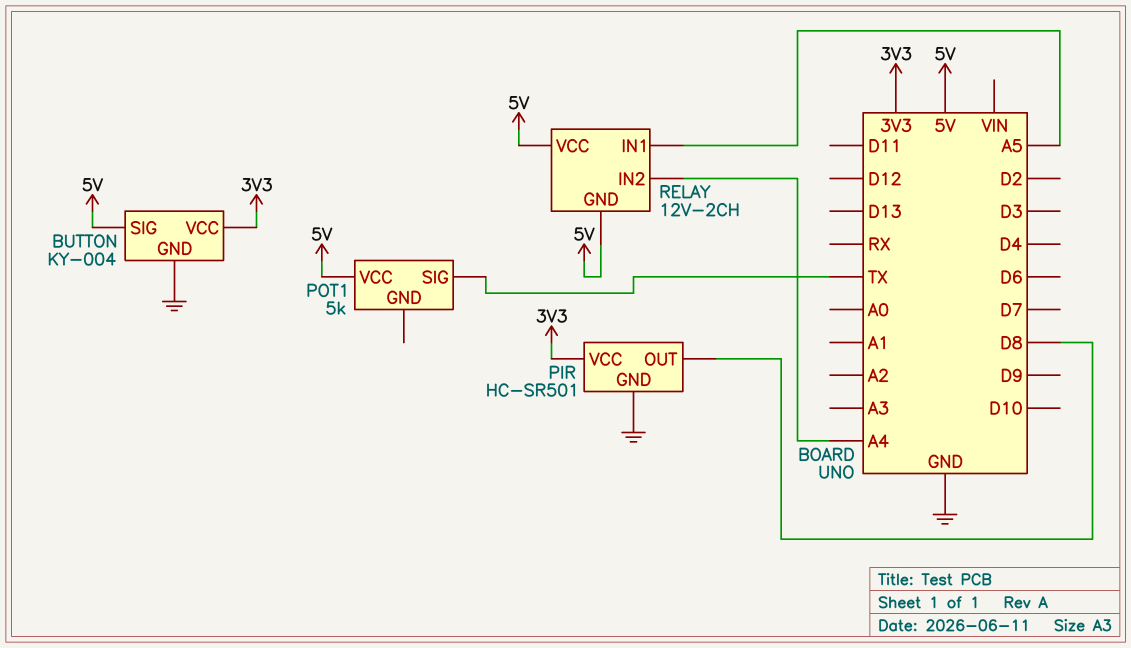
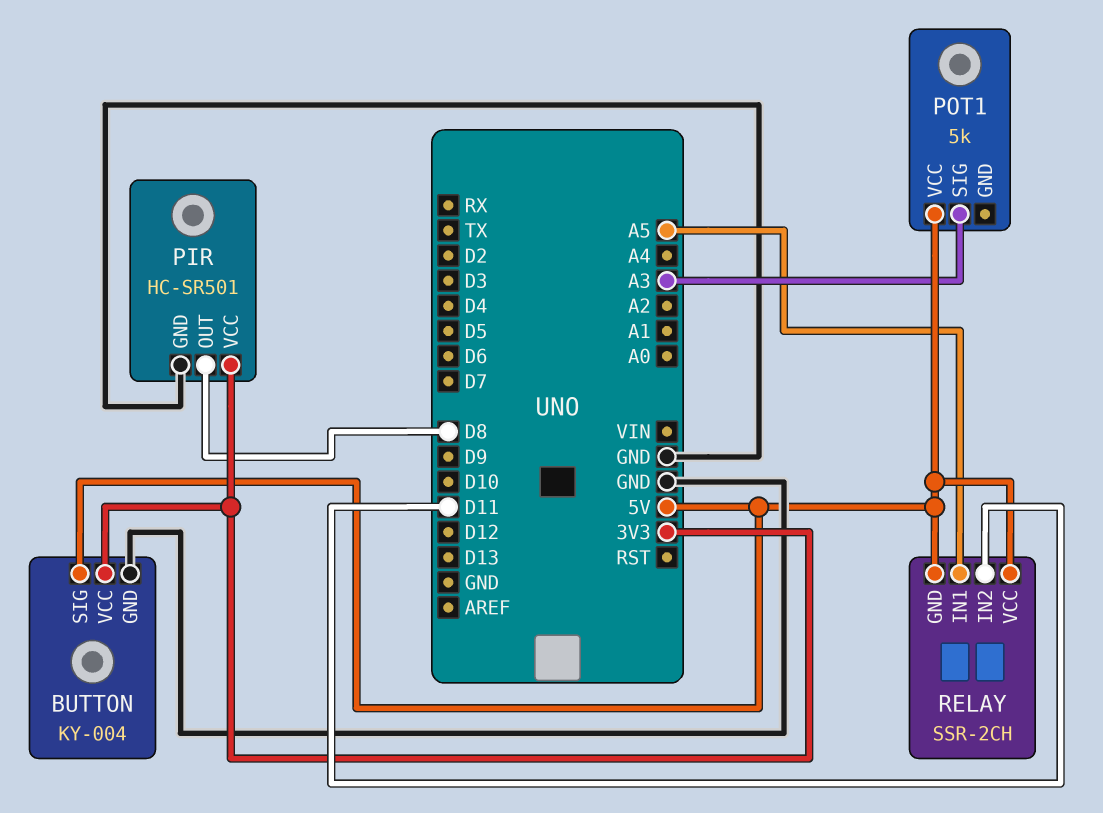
POT1 pin SIG: TX -> A3
RELAY: 12V-2CH -> SSR-2CH
RELAY pin IN2: A4 -> D11

